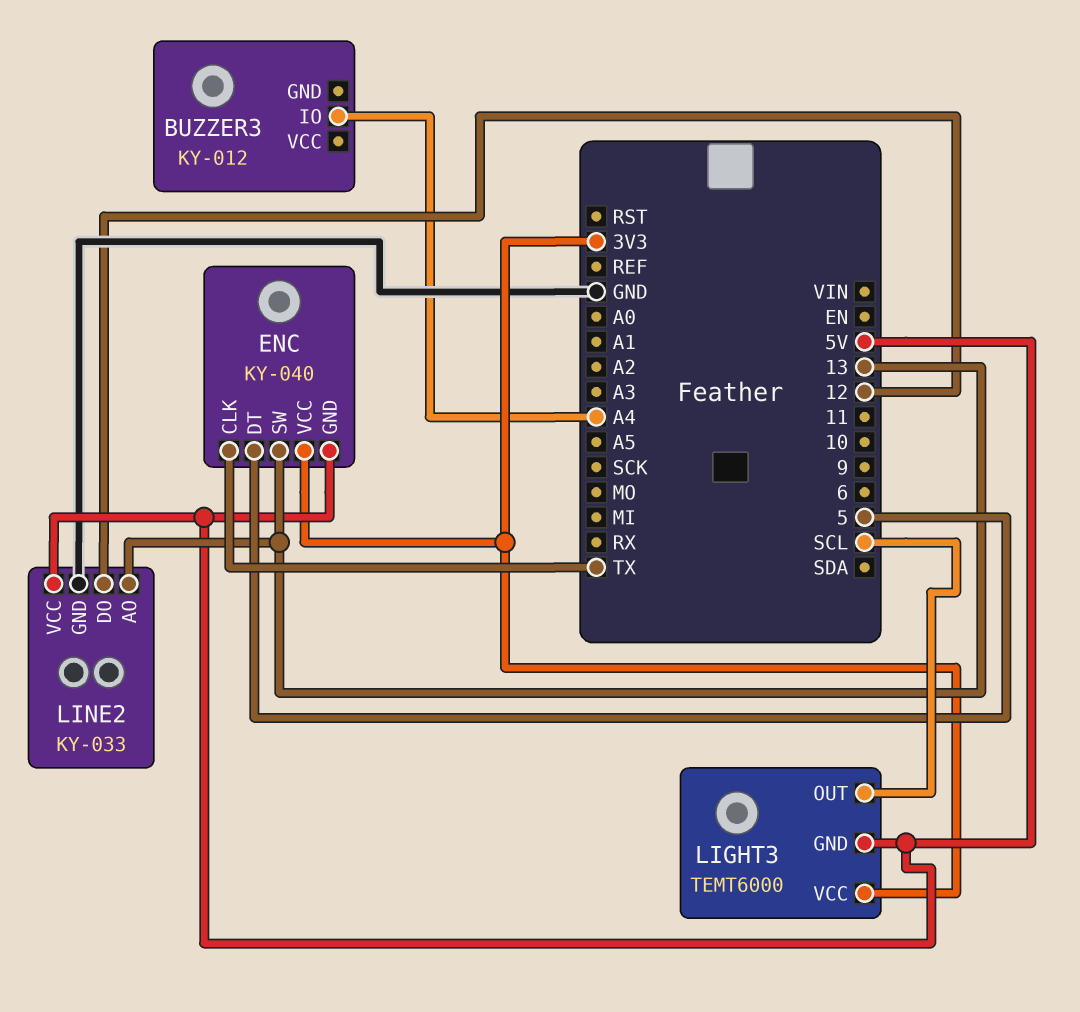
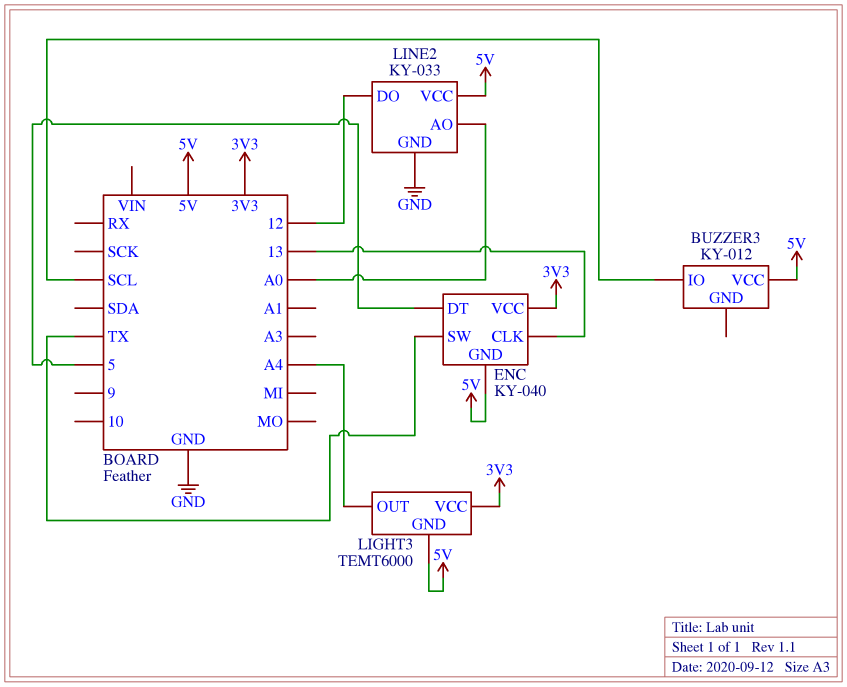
BUZZER3 pin IO: A4 -> SCL
BUZZER3 pin VCC: none -> 5V
ENC pin CLK: TX -> 13
ENC pin SW: 13 -> TX
LIGHT3 pin OUT: SCL -> A4
LINE2 pin AO: 13 -> A0

